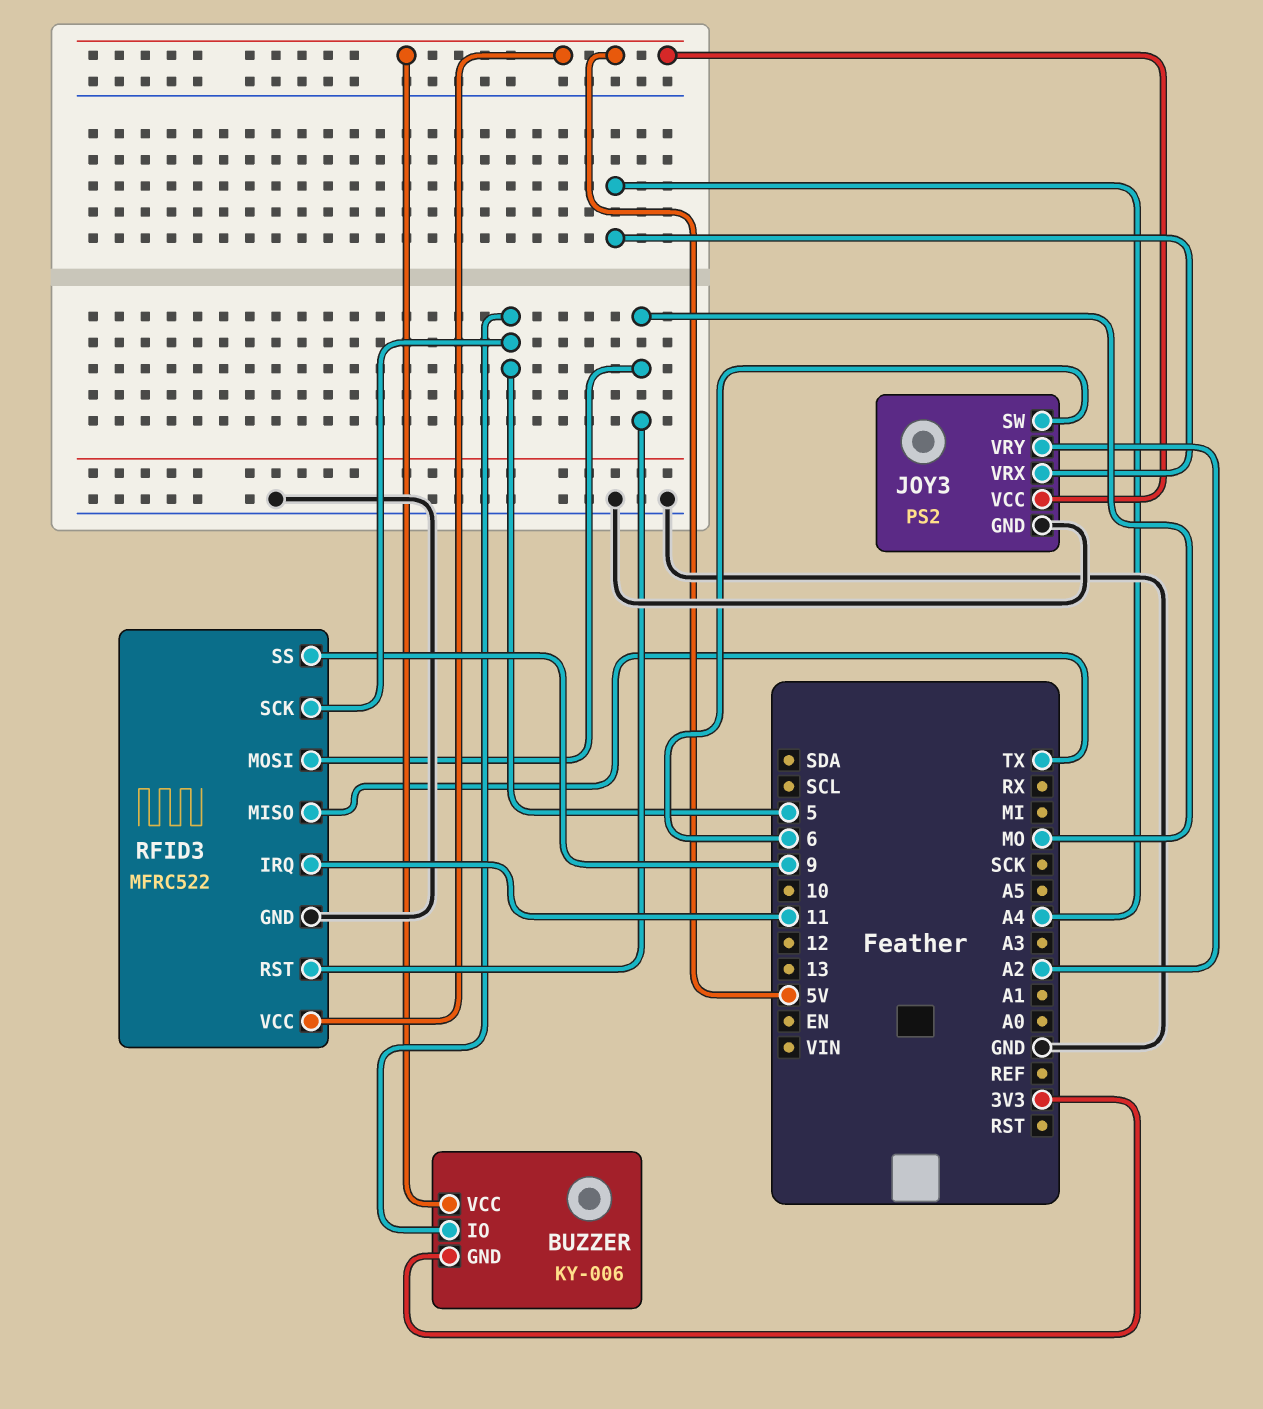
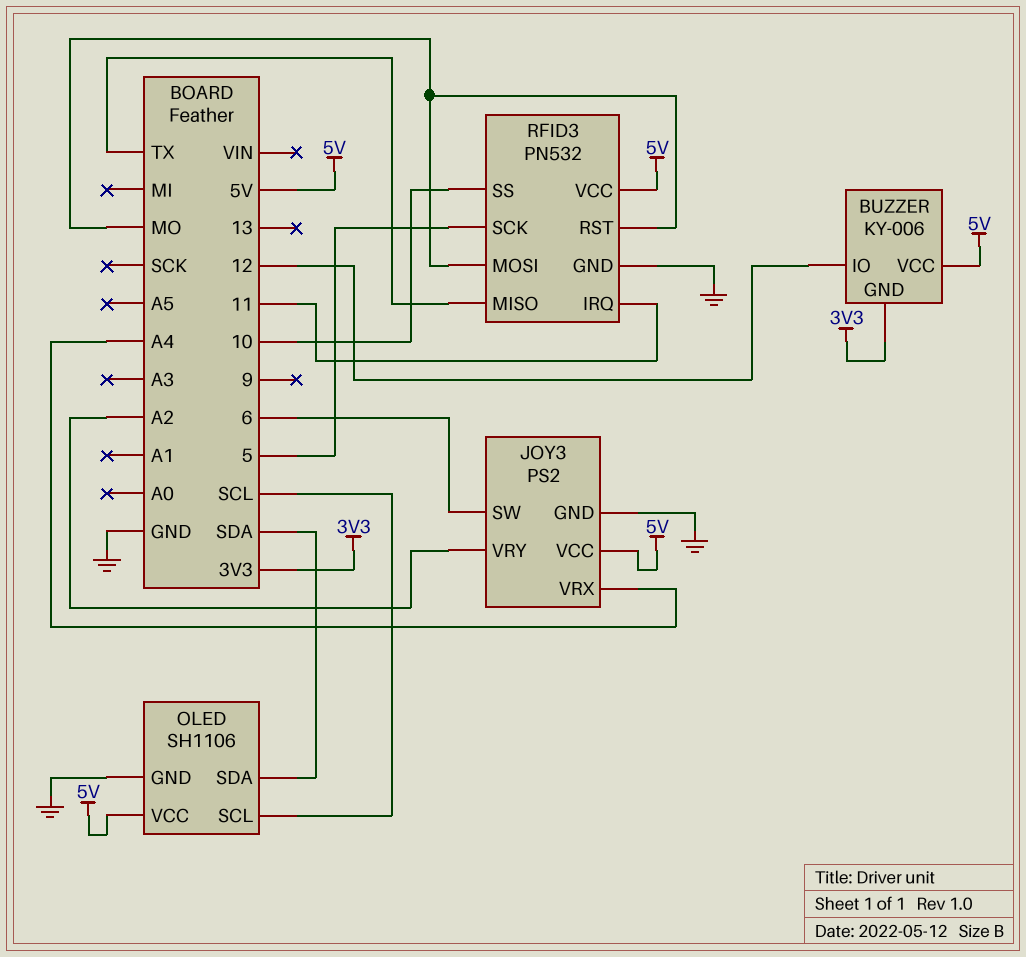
BUZZER pin IO: 5 -> 12
OLED: none -> SH1106
OLED pin GND: none -> GND
OLED pin SCL: none -> SCL
OLED pin SDA: none -> SDA
OLED pin VCC: none -> 5V
RFID3: MFRC522 -> PN532
RFID3 pin SS: 9 -> 10

